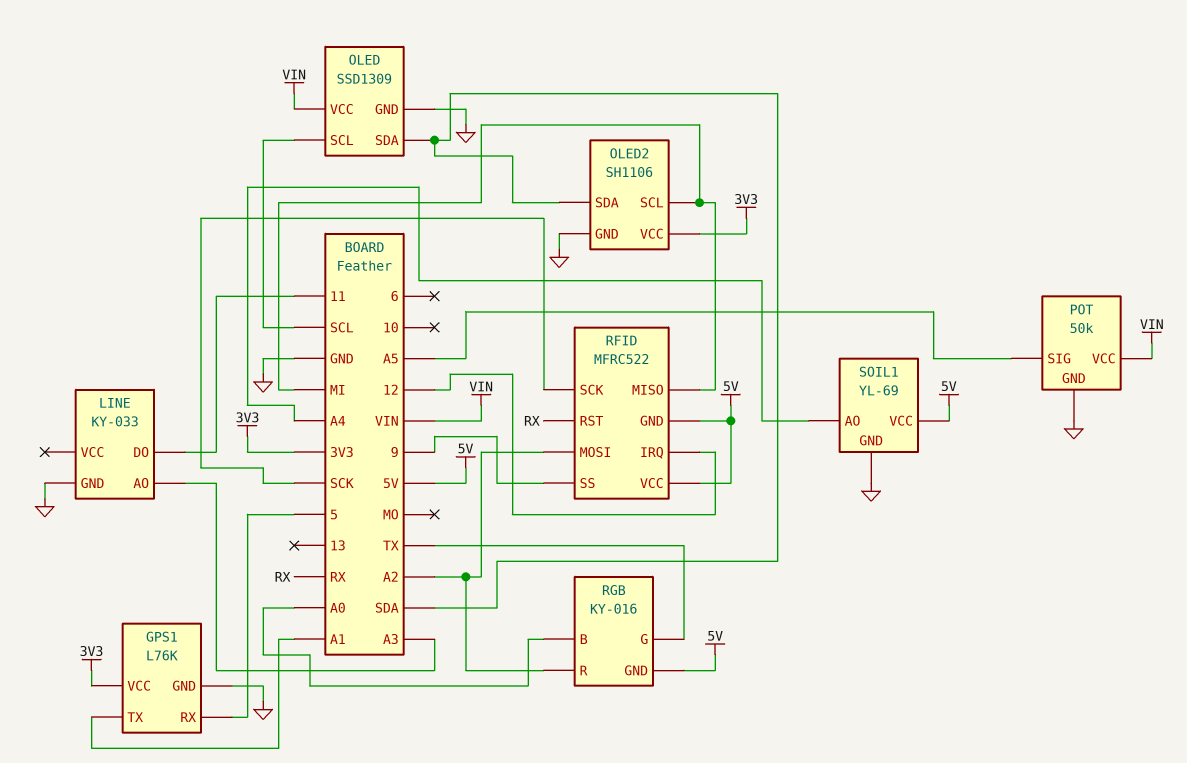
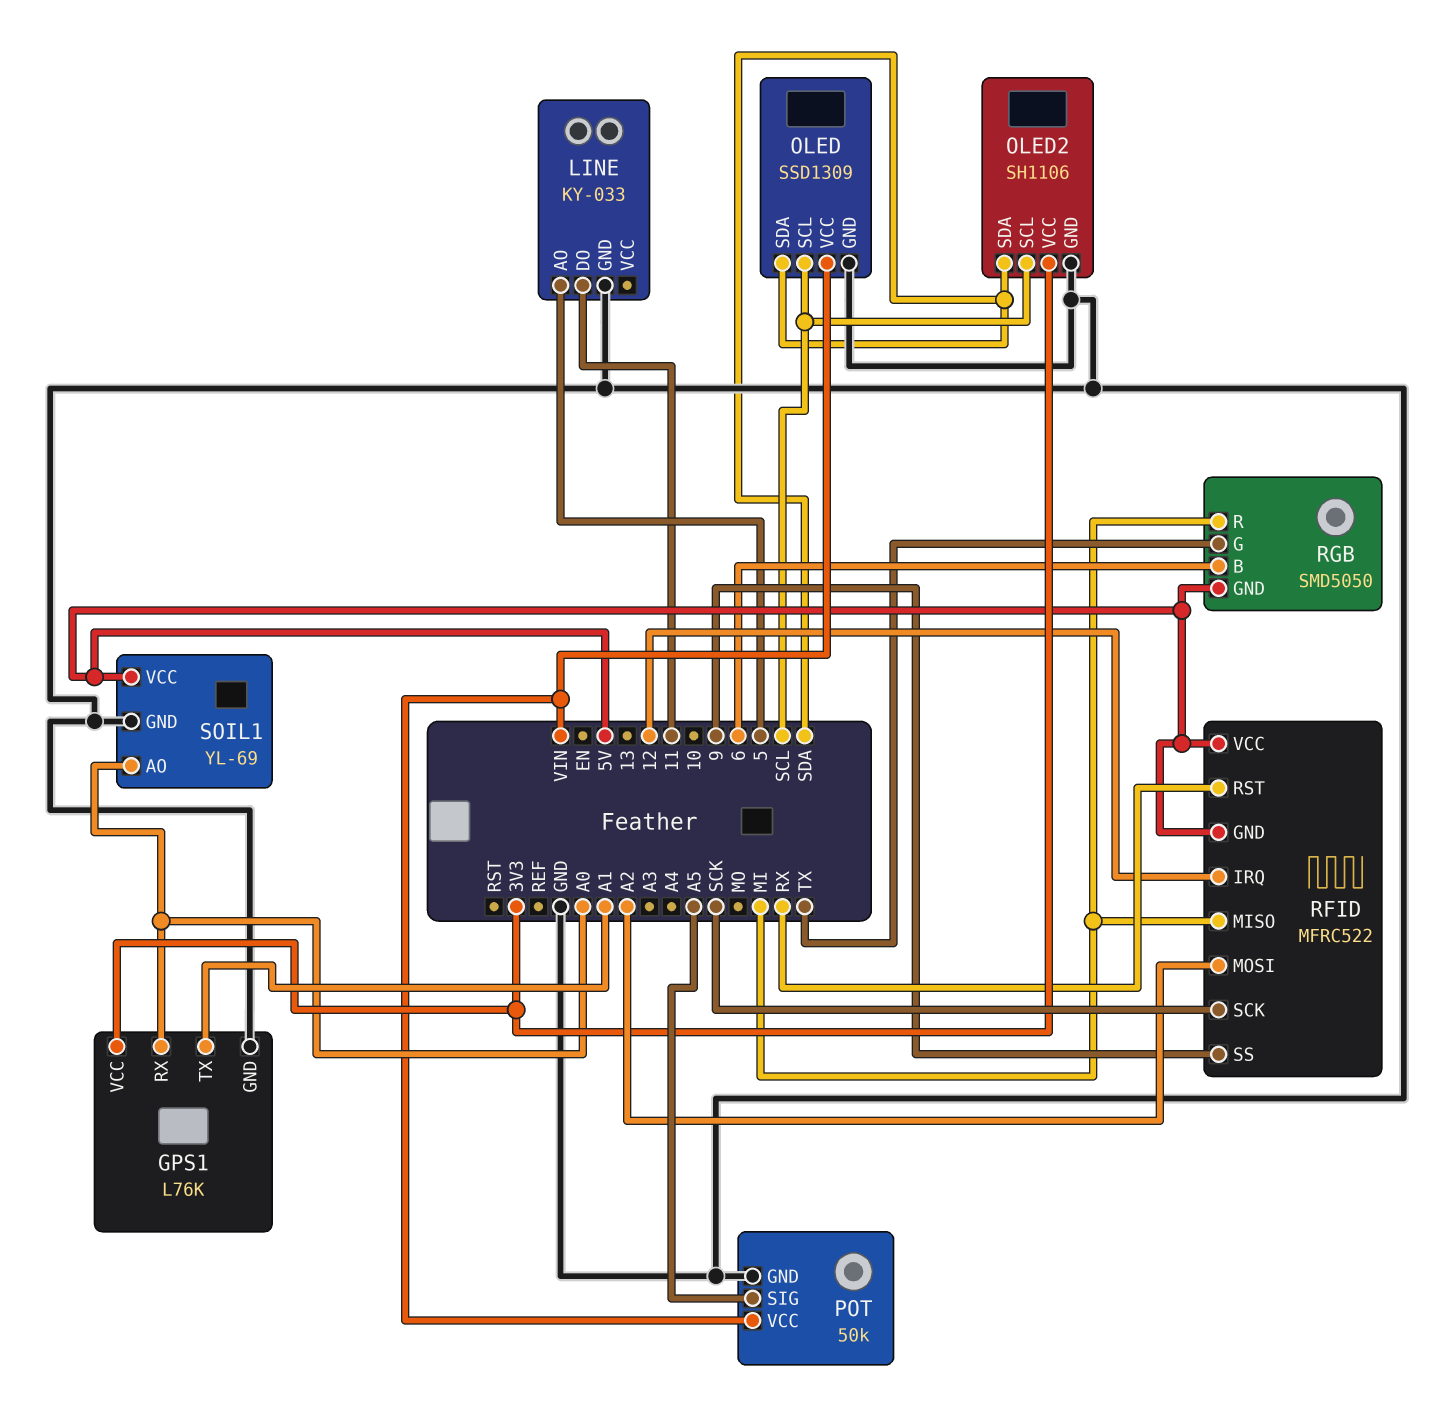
GPS1 pin RX: 5 -> A0
LINE pin AO: A3 -> 5
OLED2 pin SCL: MI -> SCL
RGB: KY-016 -> SMD5050
RGB pin B: A0 -> 6
RGB pin R: A2 -> MI
SOIL1 pin AO: A4 -> A0

